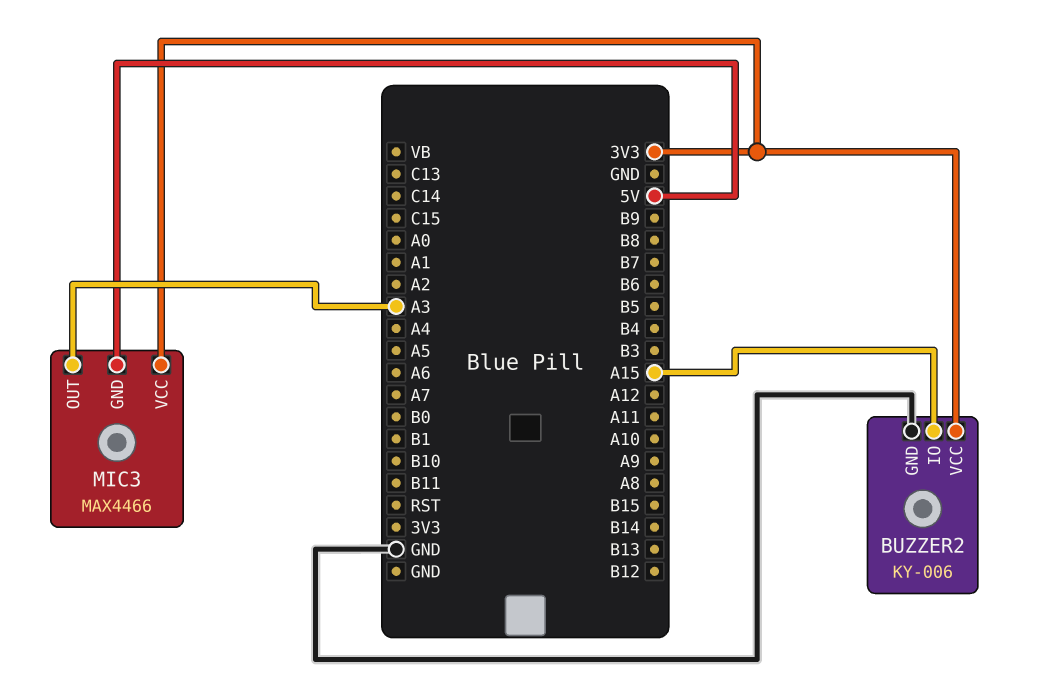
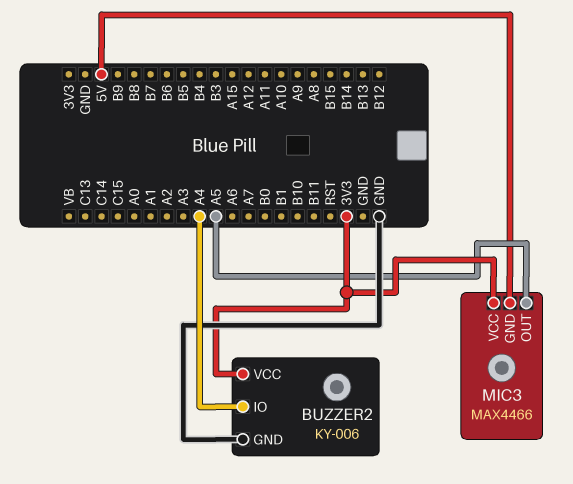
BUZZER2 pin IO: A15 -> A4
MIC3 pin OUT: A3 -> A5

